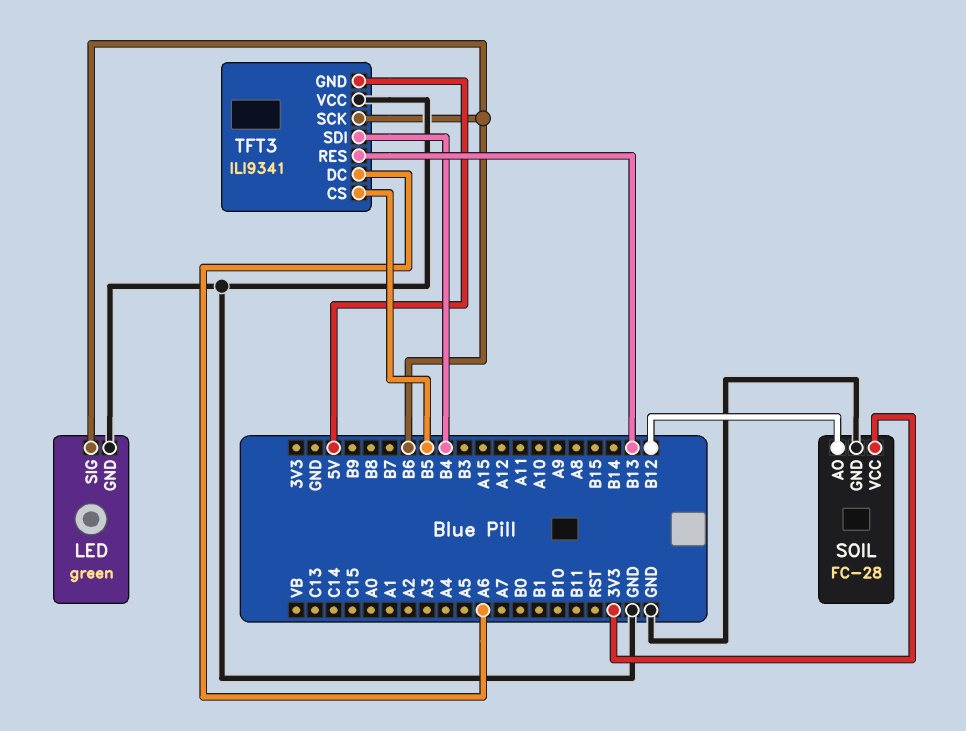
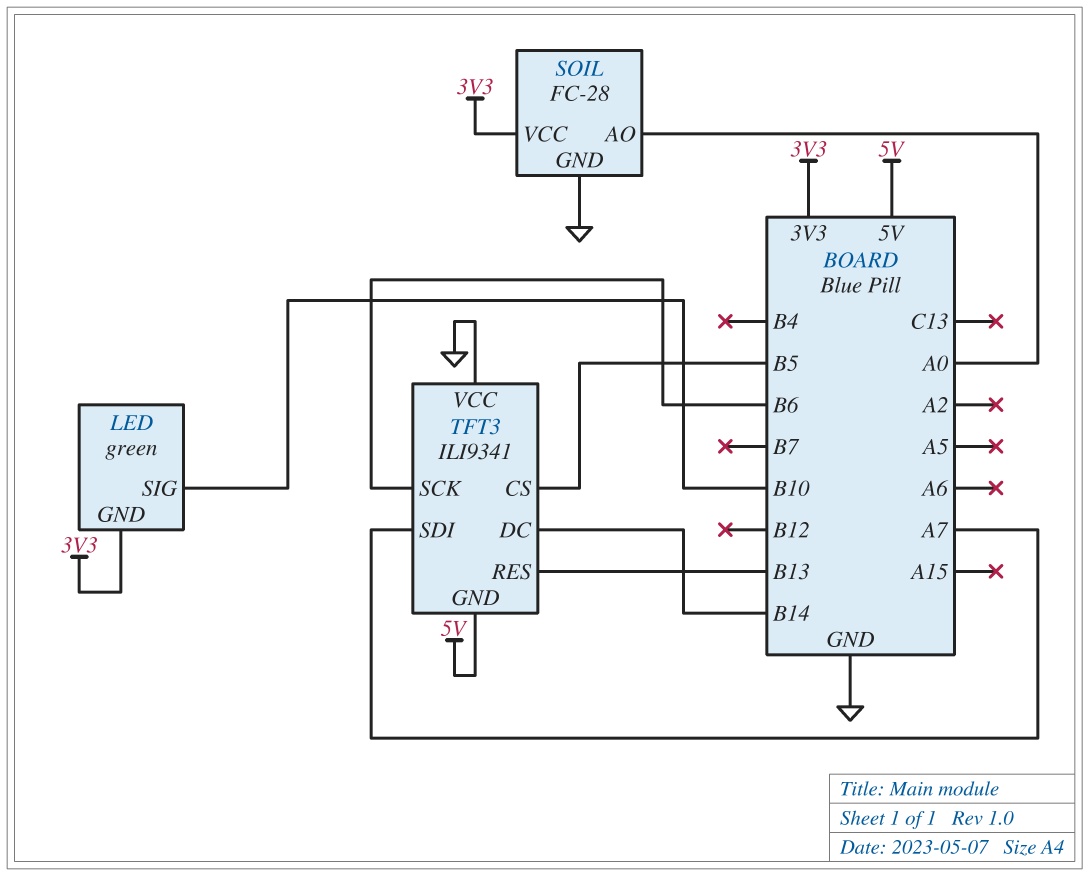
LED pin GND: GND -> 3V3
LED pin SIG: B6 -> B10
SOIL pin AO: B12 -> A0
TFT3 pin DC: A6 -> B14
TFT3 pin SDI: B4 -> A7

